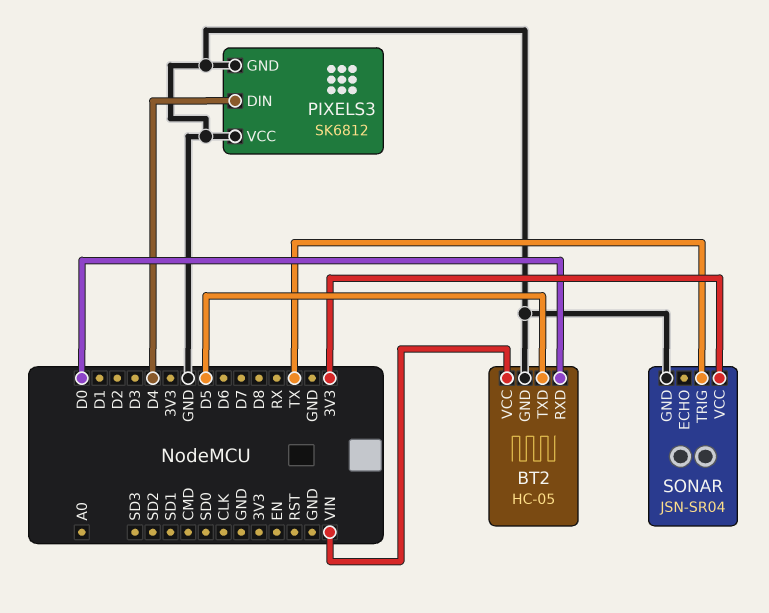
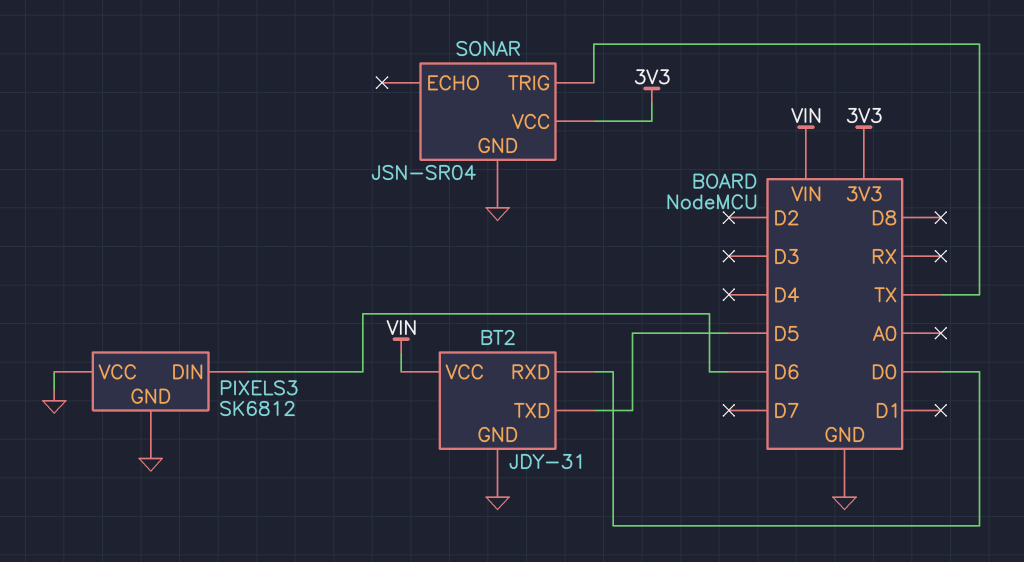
BT2: HC-05 -> JDY-31
PIXELS3 pin DIN: D4 -> D6

